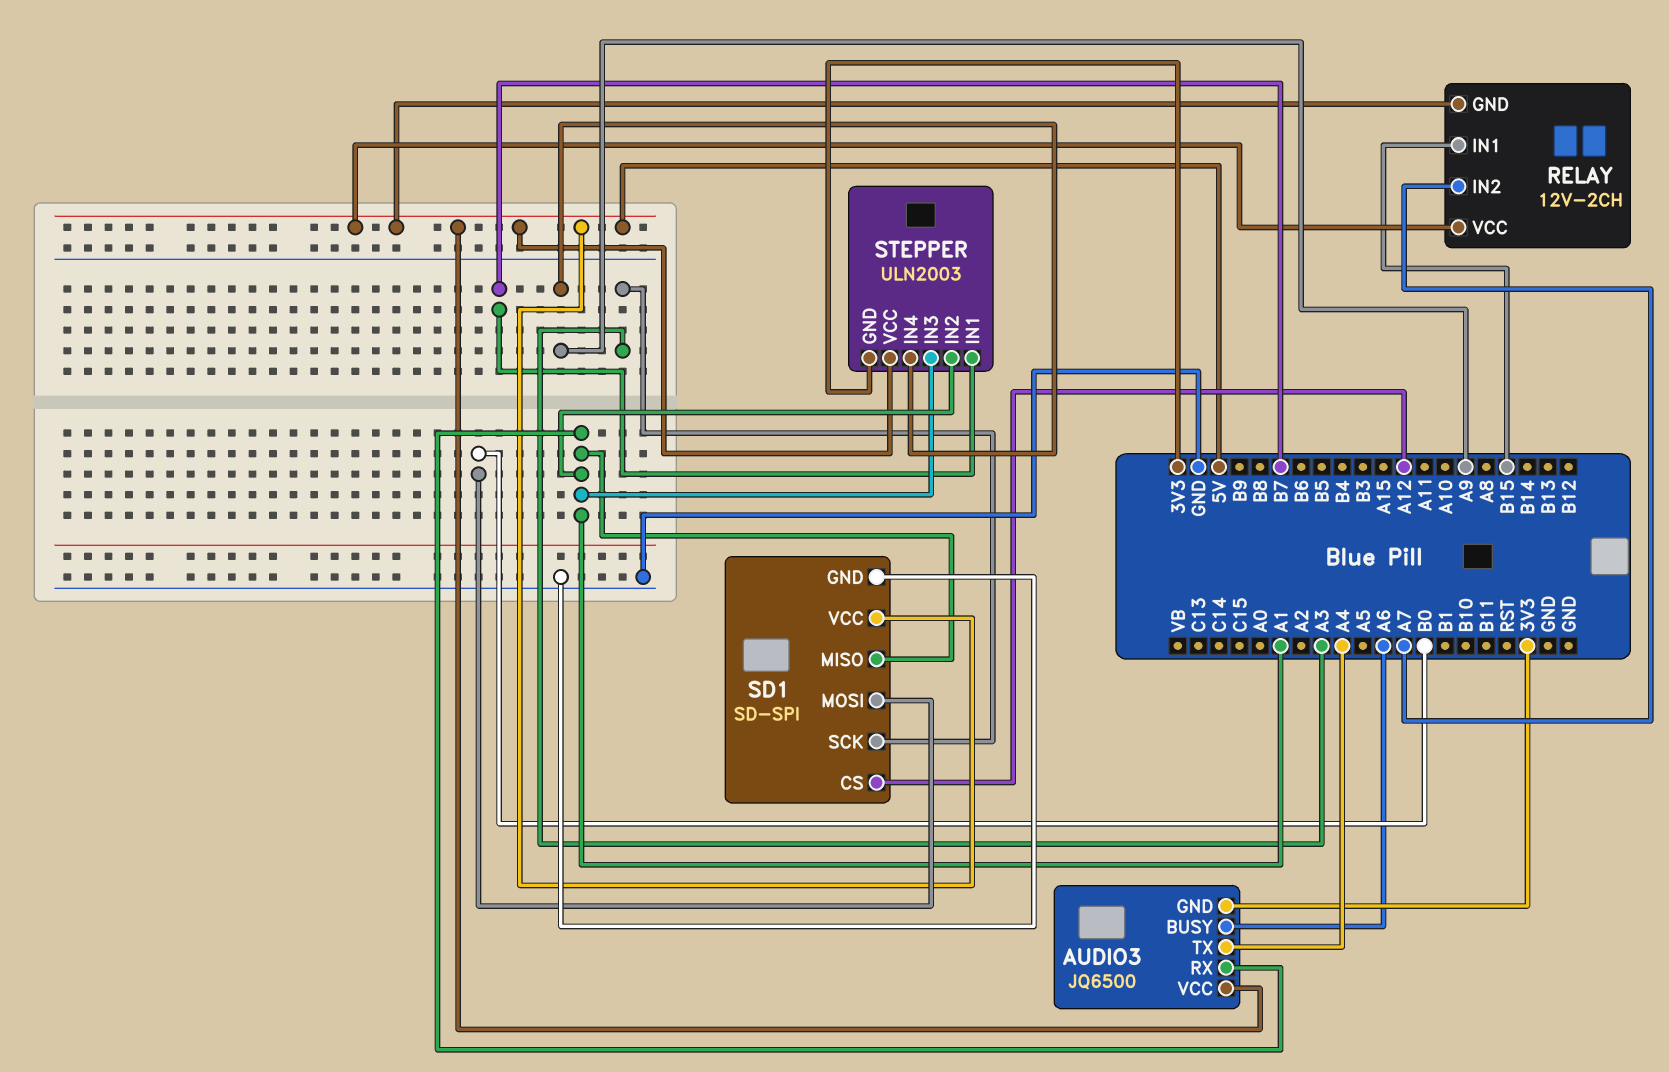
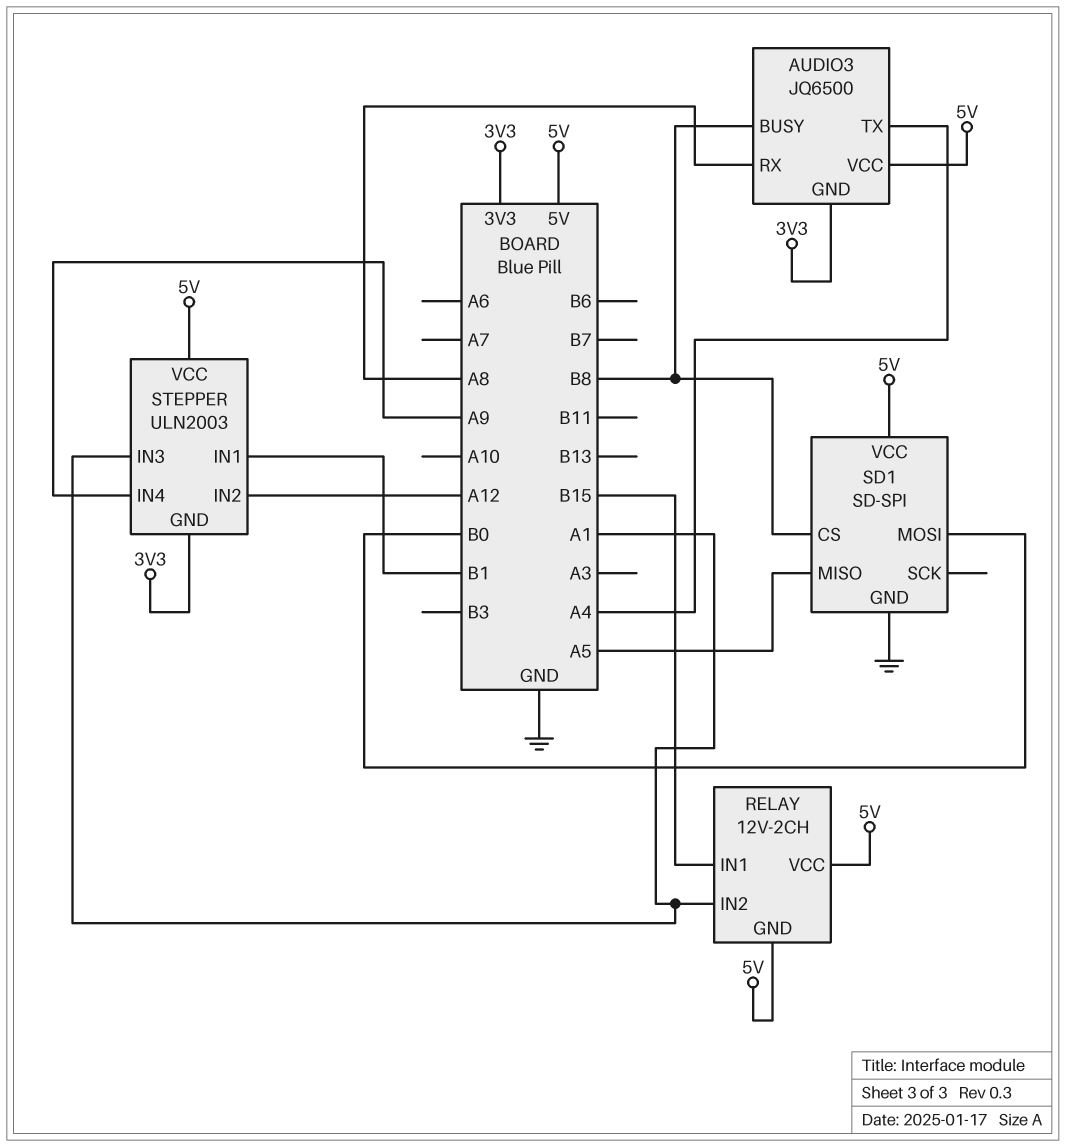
AUDIO3 pin BUSY: A6 -> B8
AUDIO3 pin RX: A1 -> A8
RELAY pin IN2: A7 -> A1
SD1 pin CS: A12 -> B8
SD1 pin MISO: A1 -> A5
SD1 pin SCK: A3 -> none
STEPPER pin IN1: B7 -> B1
STEPPER pin IN2: A1 -> A12

